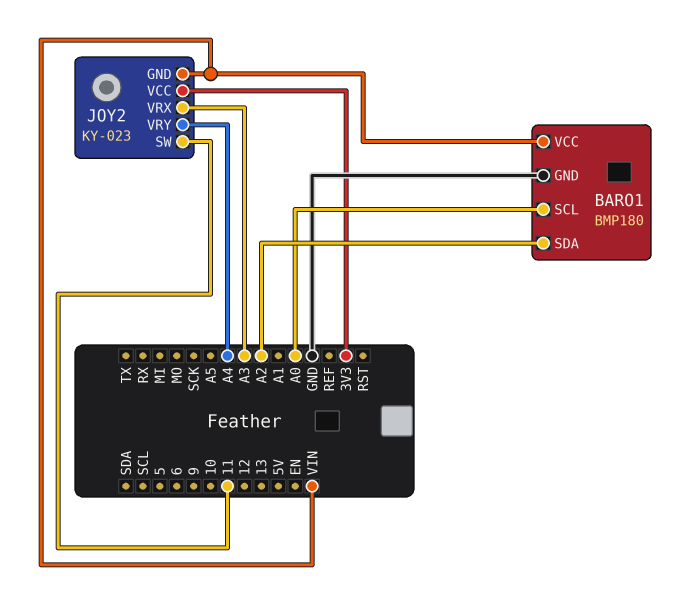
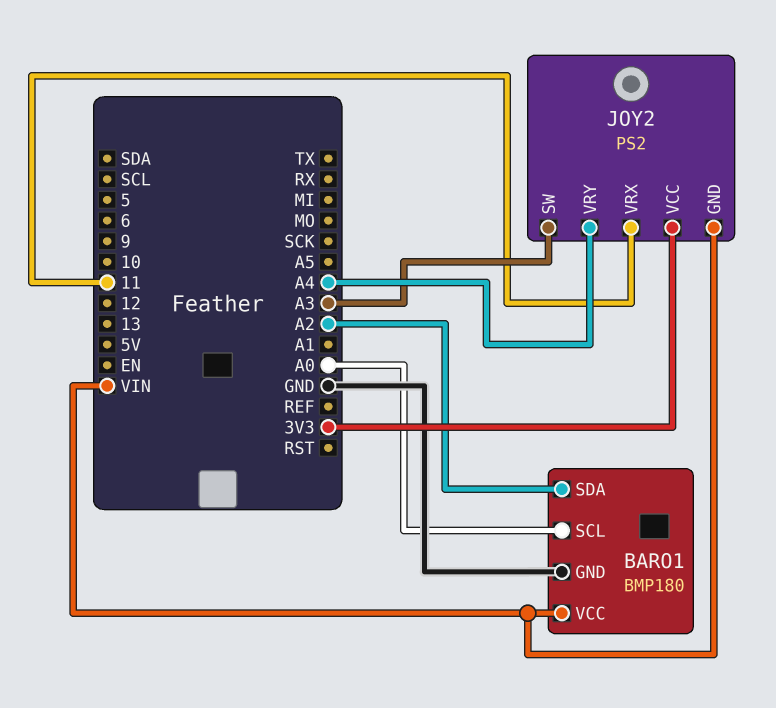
JOY2: KY-023 -> PS2
JOY2 pin SW: 11 -> A3
JOY2 pin VRX: A3 -> 11

